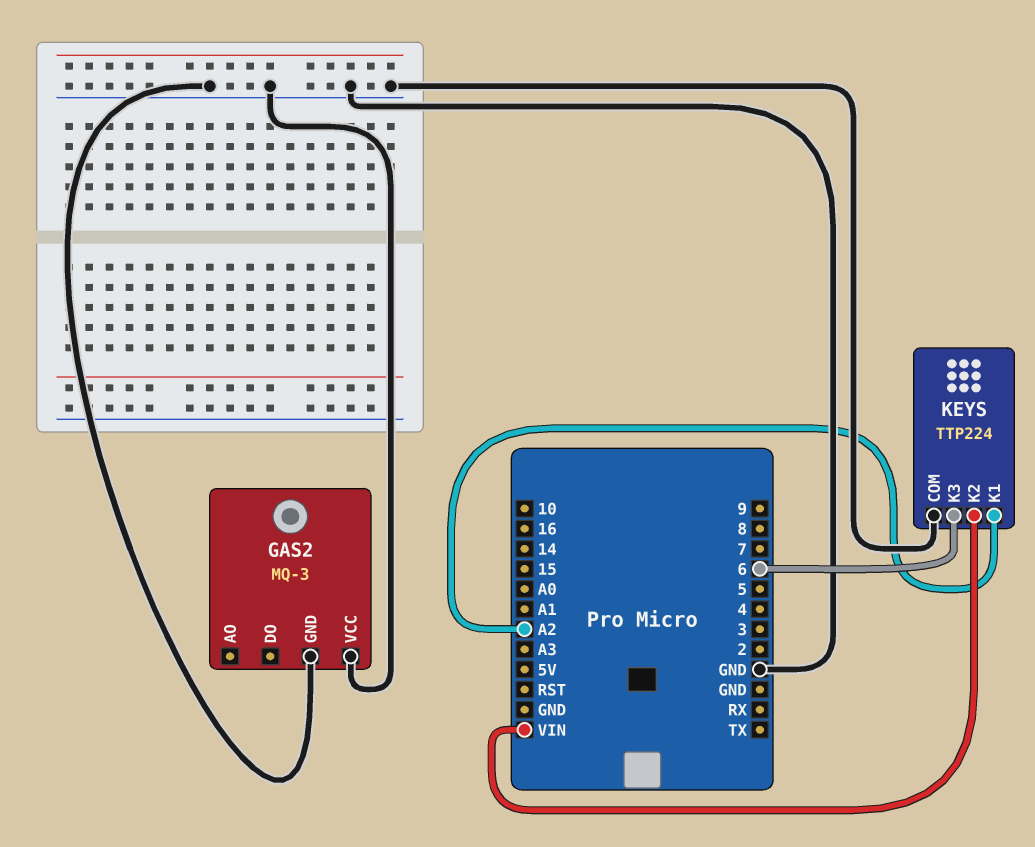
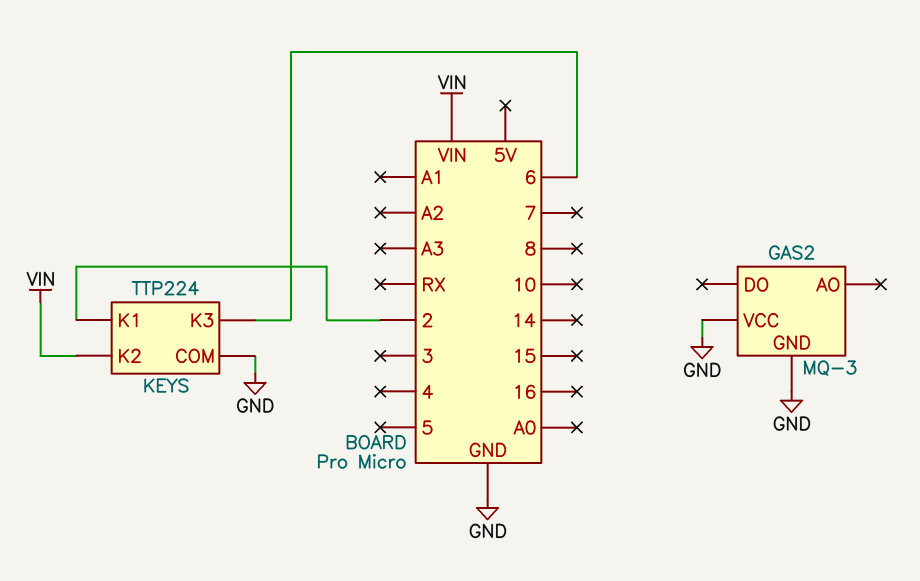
KEYS pin K1: A2 -> 2

